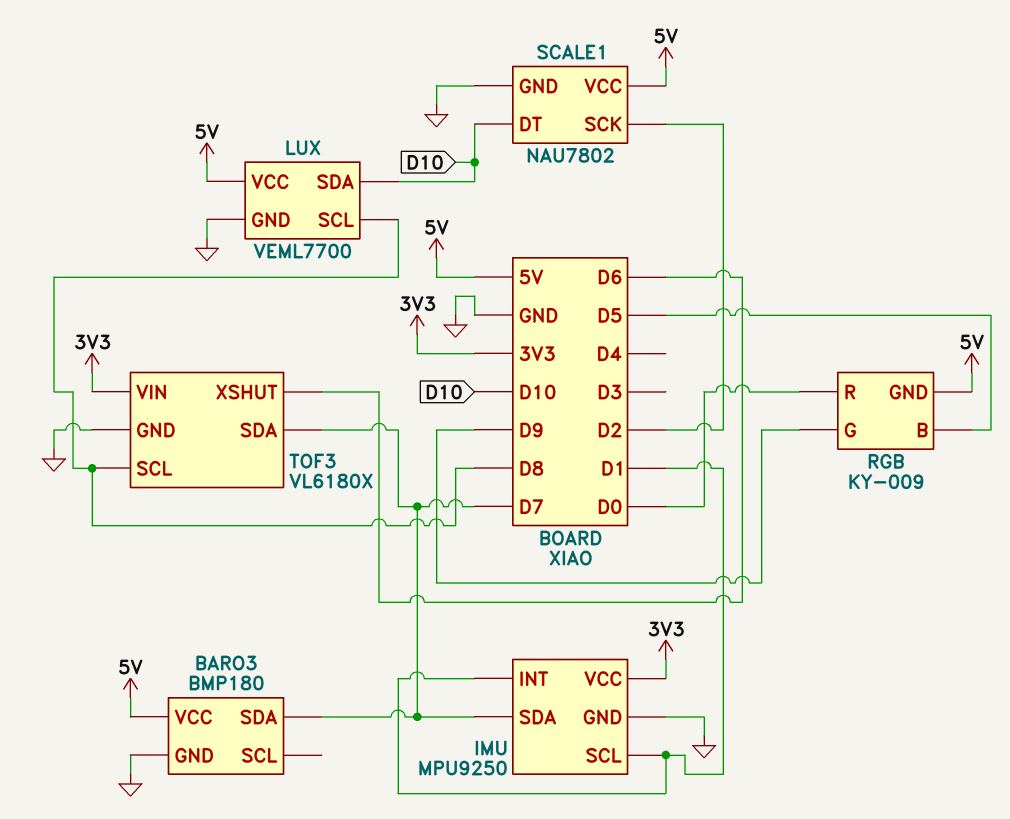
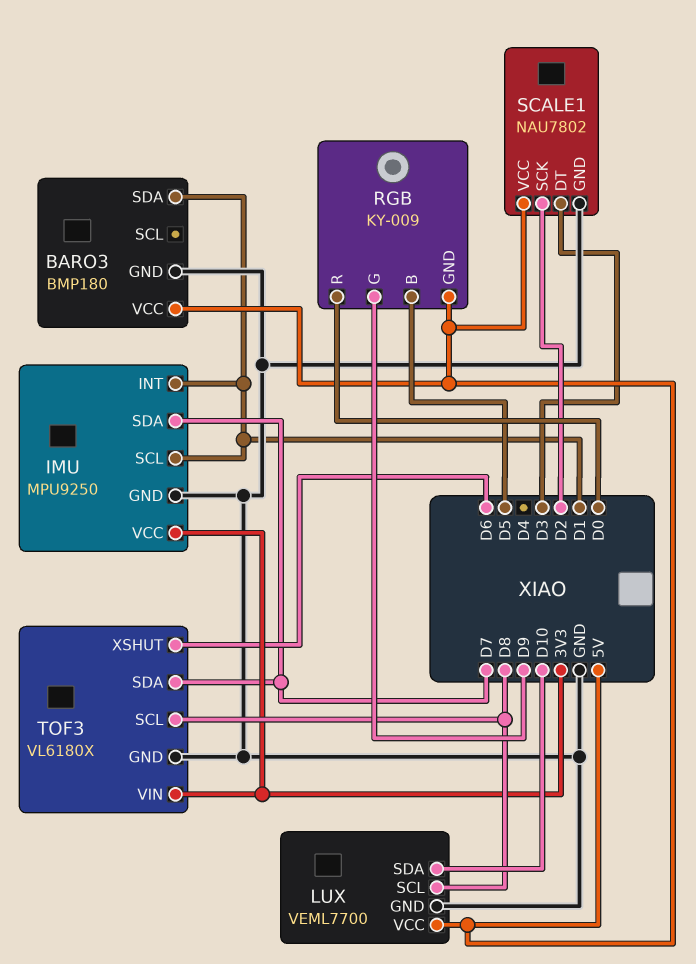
BARO3 pin SDA: D7 -> D1
SCALE1 pin DT: D10 -> D3

